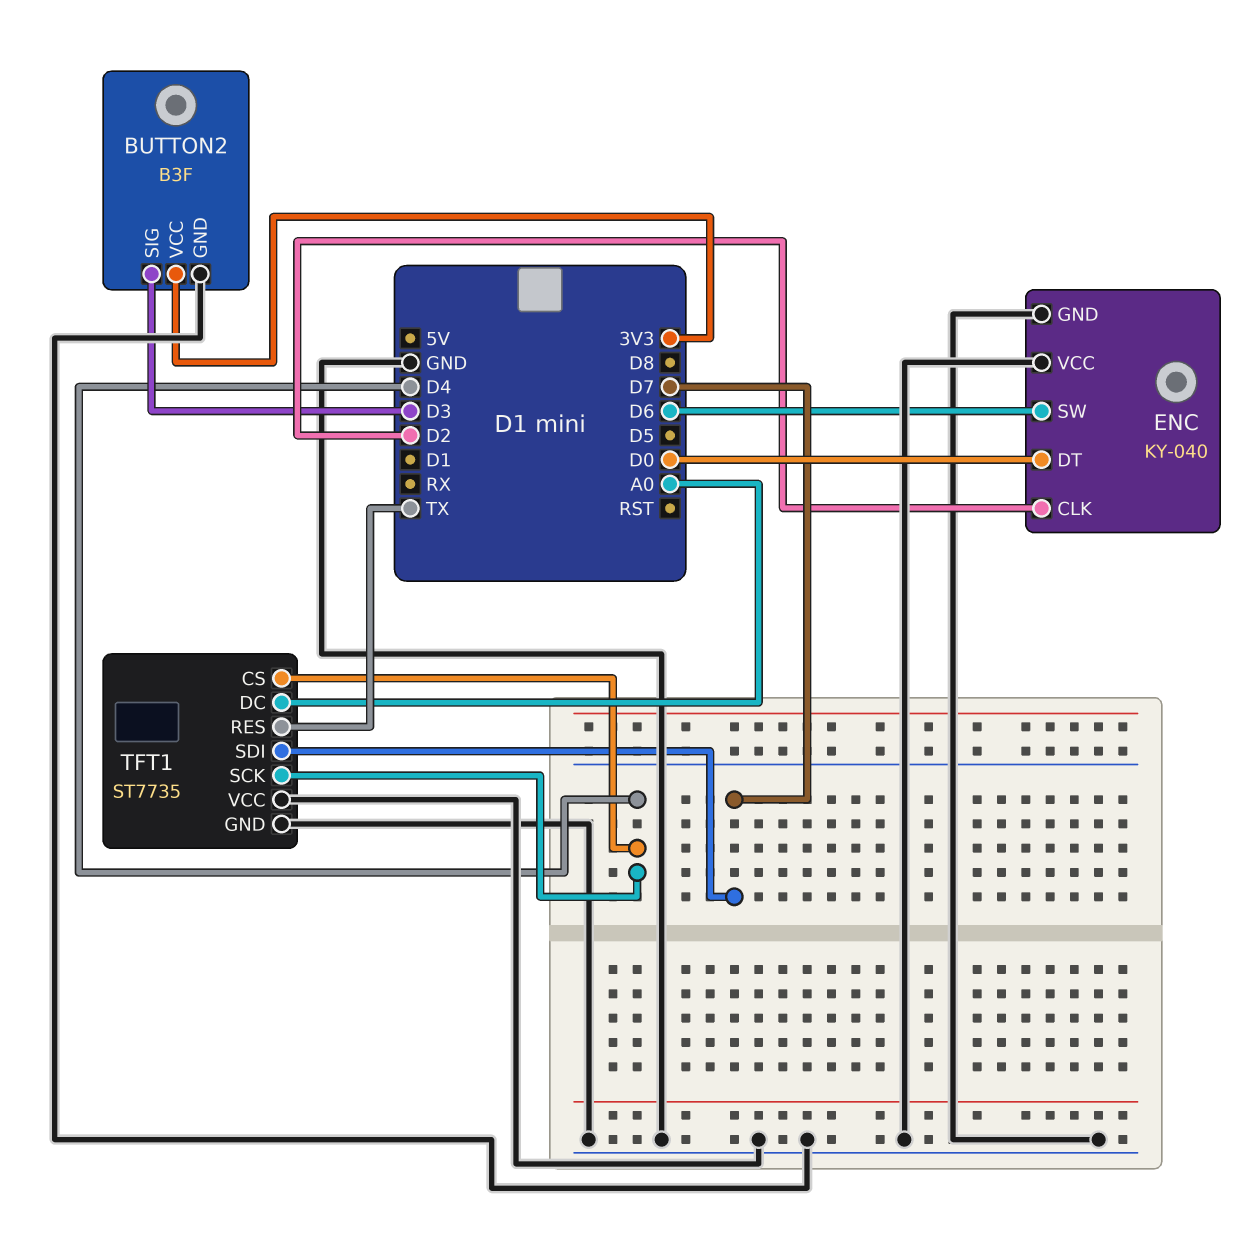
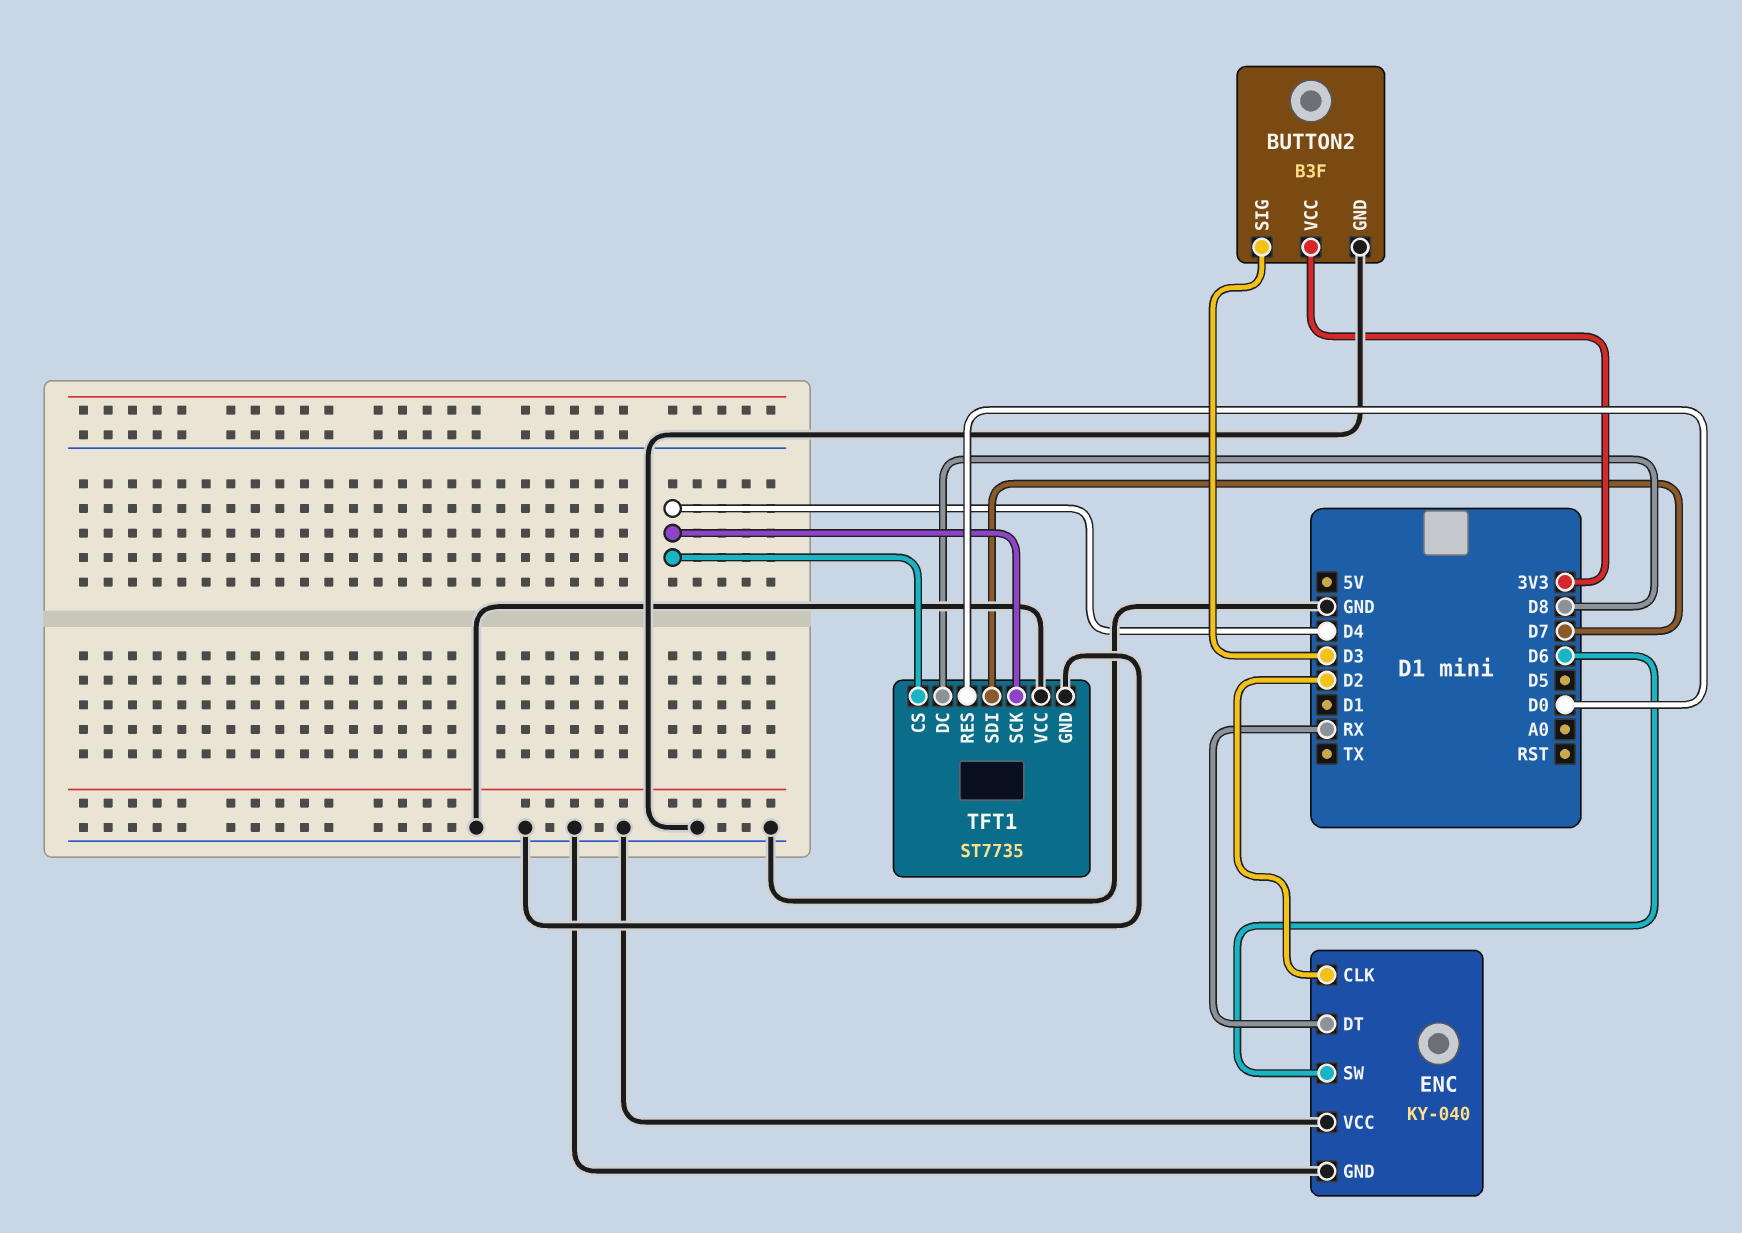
ENC pin DT: D0 -> RX
TFT1 pin DC: A0 -> D8
TFT1 pin RES: TX -> D0

